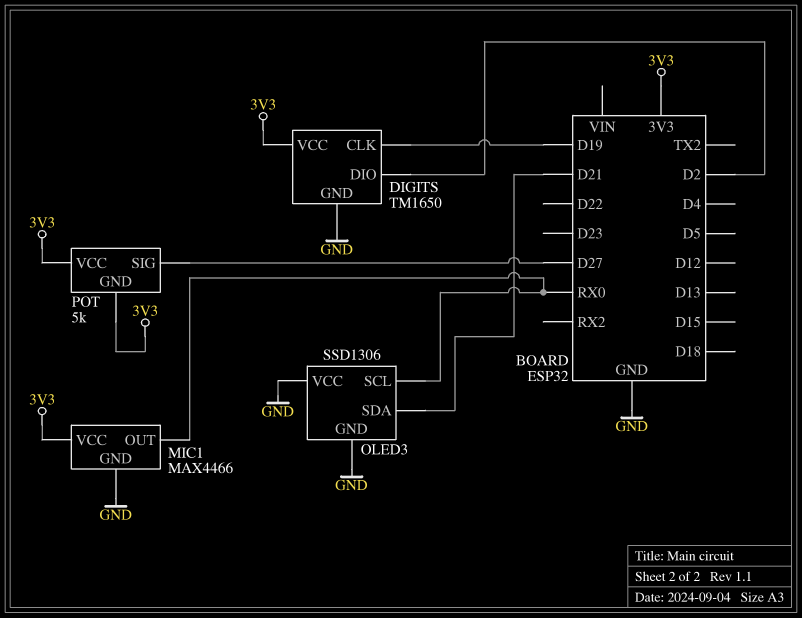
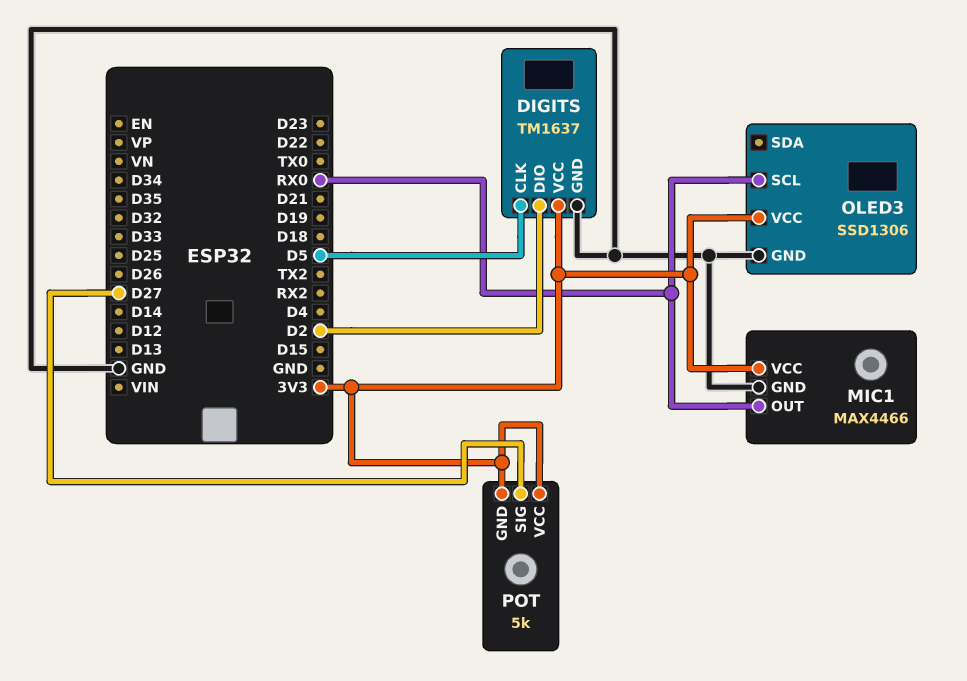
DIGITS: TM1650 -> TM1637
DIGITS pin CLK: D19 -> D5
OLED3 pin SDA: D21 -> none
OLED3 pin VCC: GND -> 3V3

